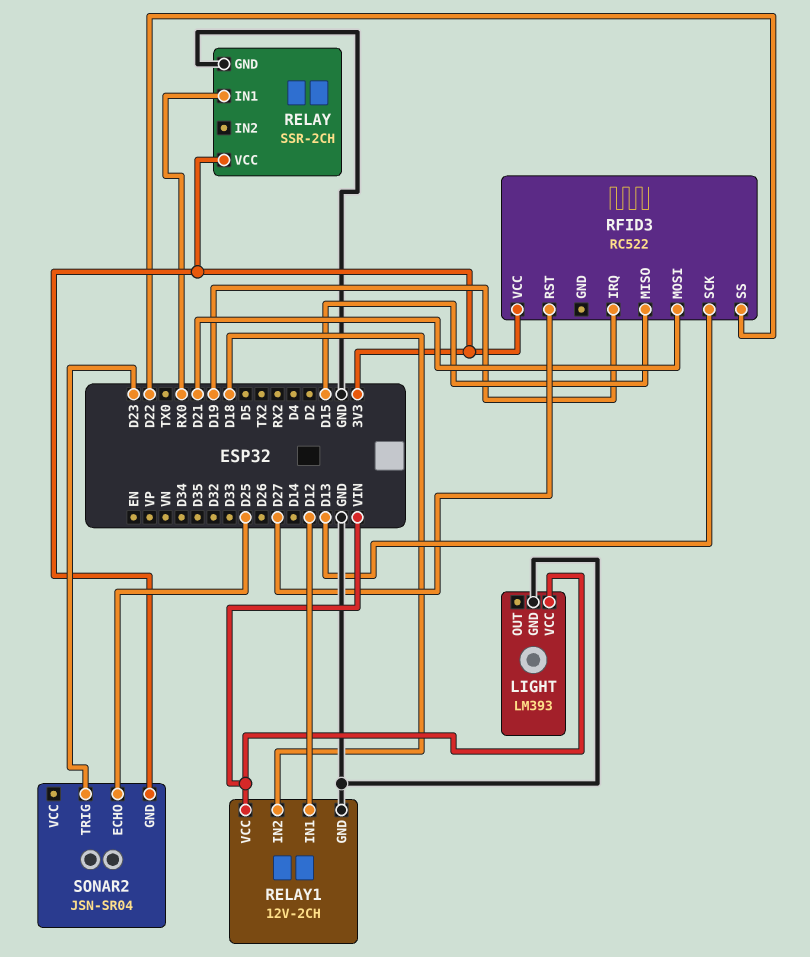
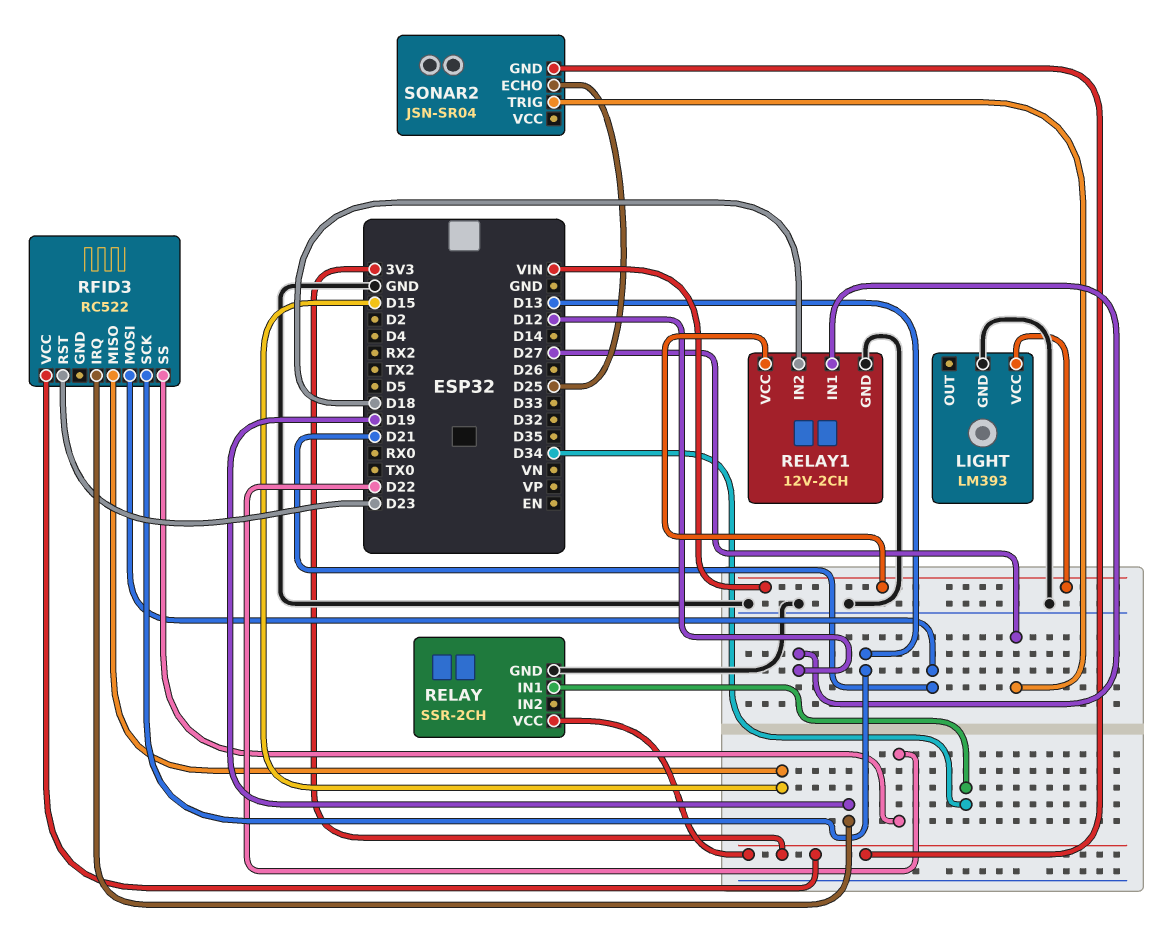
RELAY pin IN1: RX0 -> D34
RFID3 pin RST: D27 -> D23
SONAR2 pin TRIG: D23 -> D27

